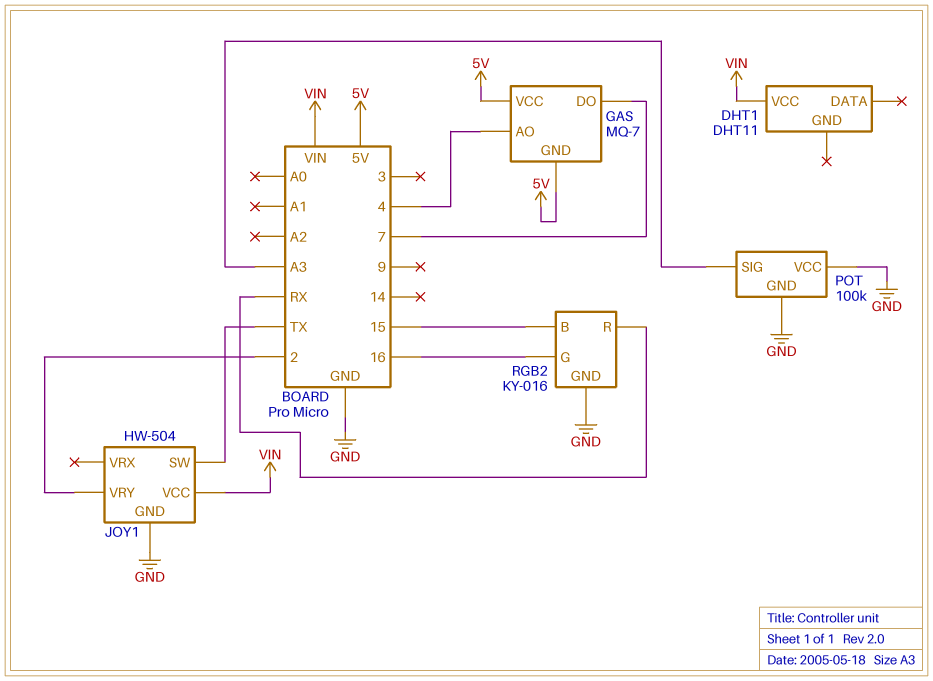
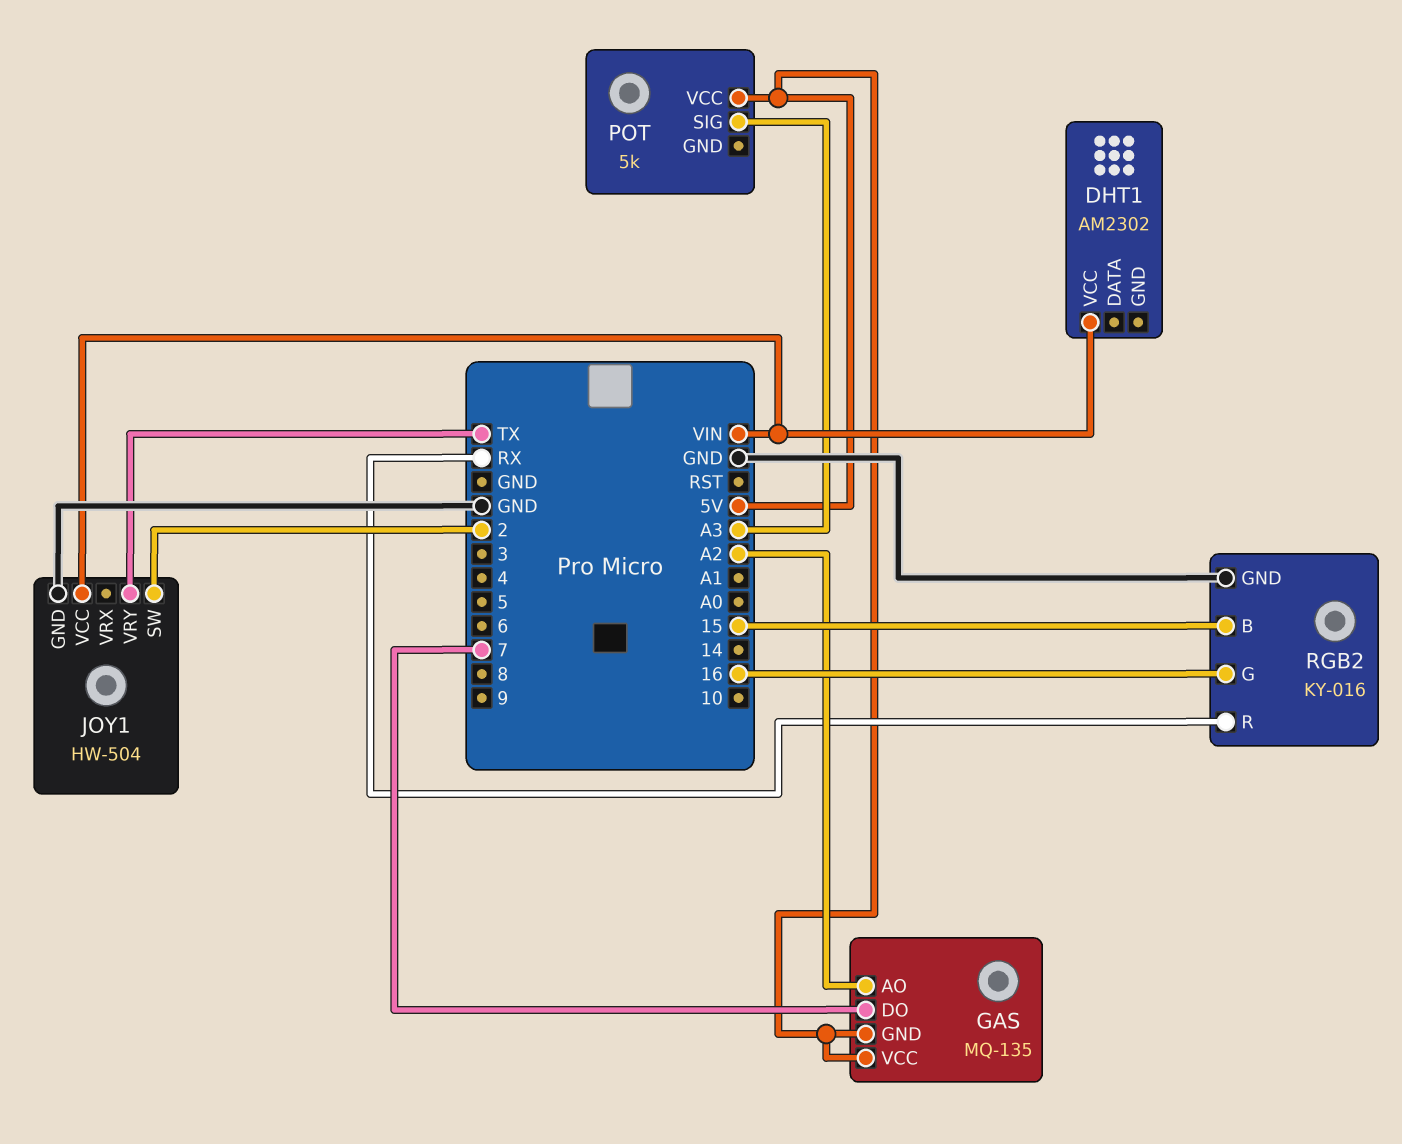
DHT1: DHT11 -> AM2302
GAS: MQ-7 -> MQ-135
GAS pin AO: 4 -> A2
JOY1 pin SW: TX -> 2
JOY1 pin VRY: 2 -> TX
POT: 100k -> 5k
POT pin GND: GND -> none
POT pin VCC: GND -> 5V

